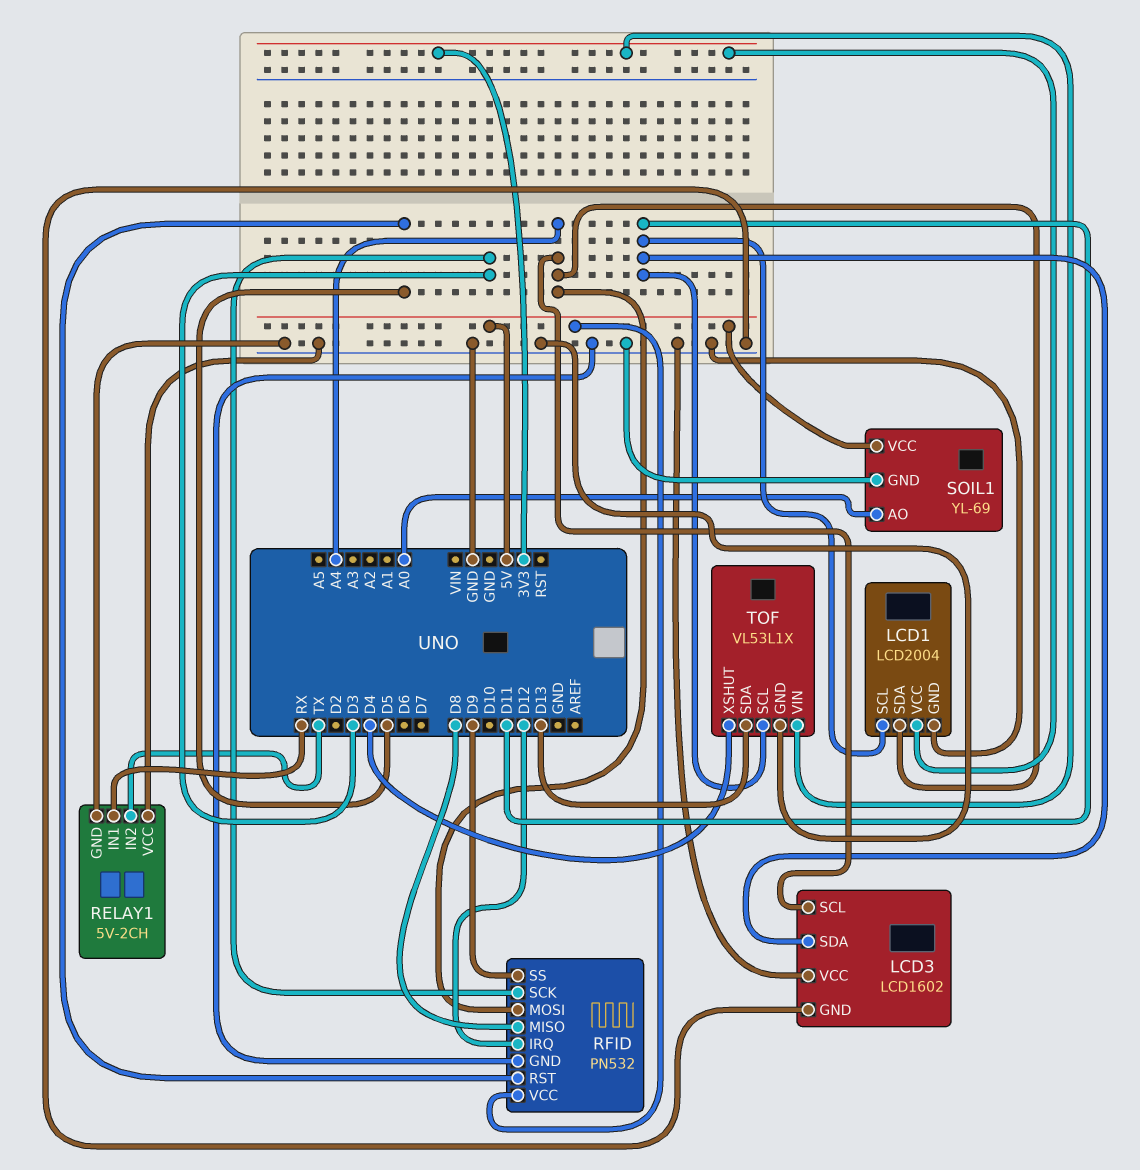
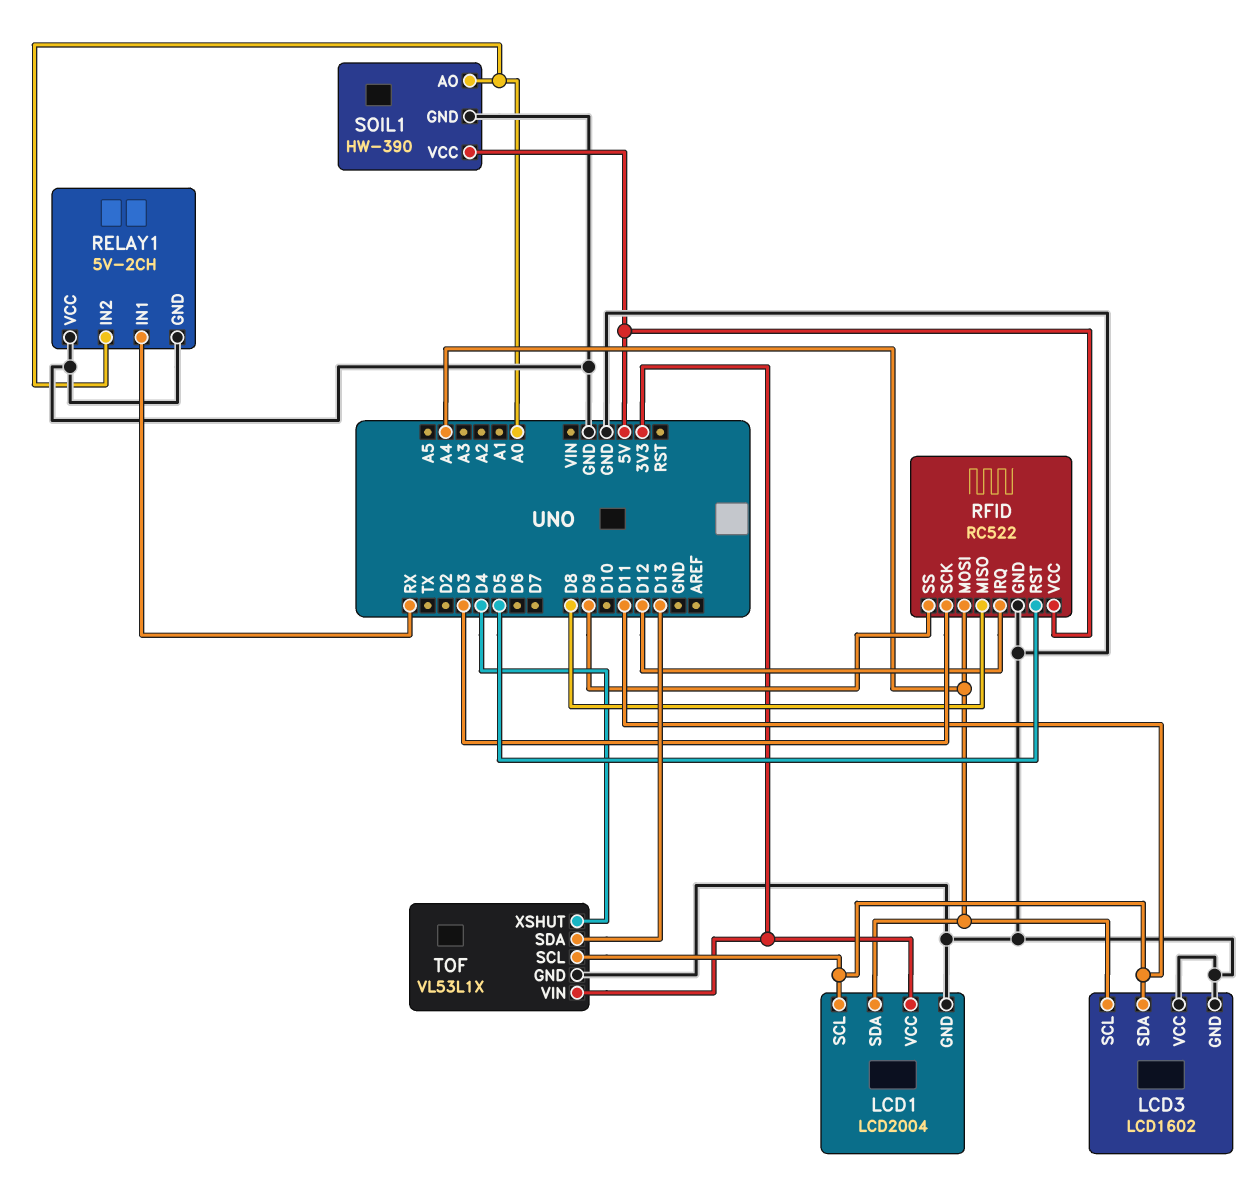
RELAY1 pin IN2: TX -> A0
RFID: PN532 -> RC522
SOIL1: YL-69 -> HW-390

